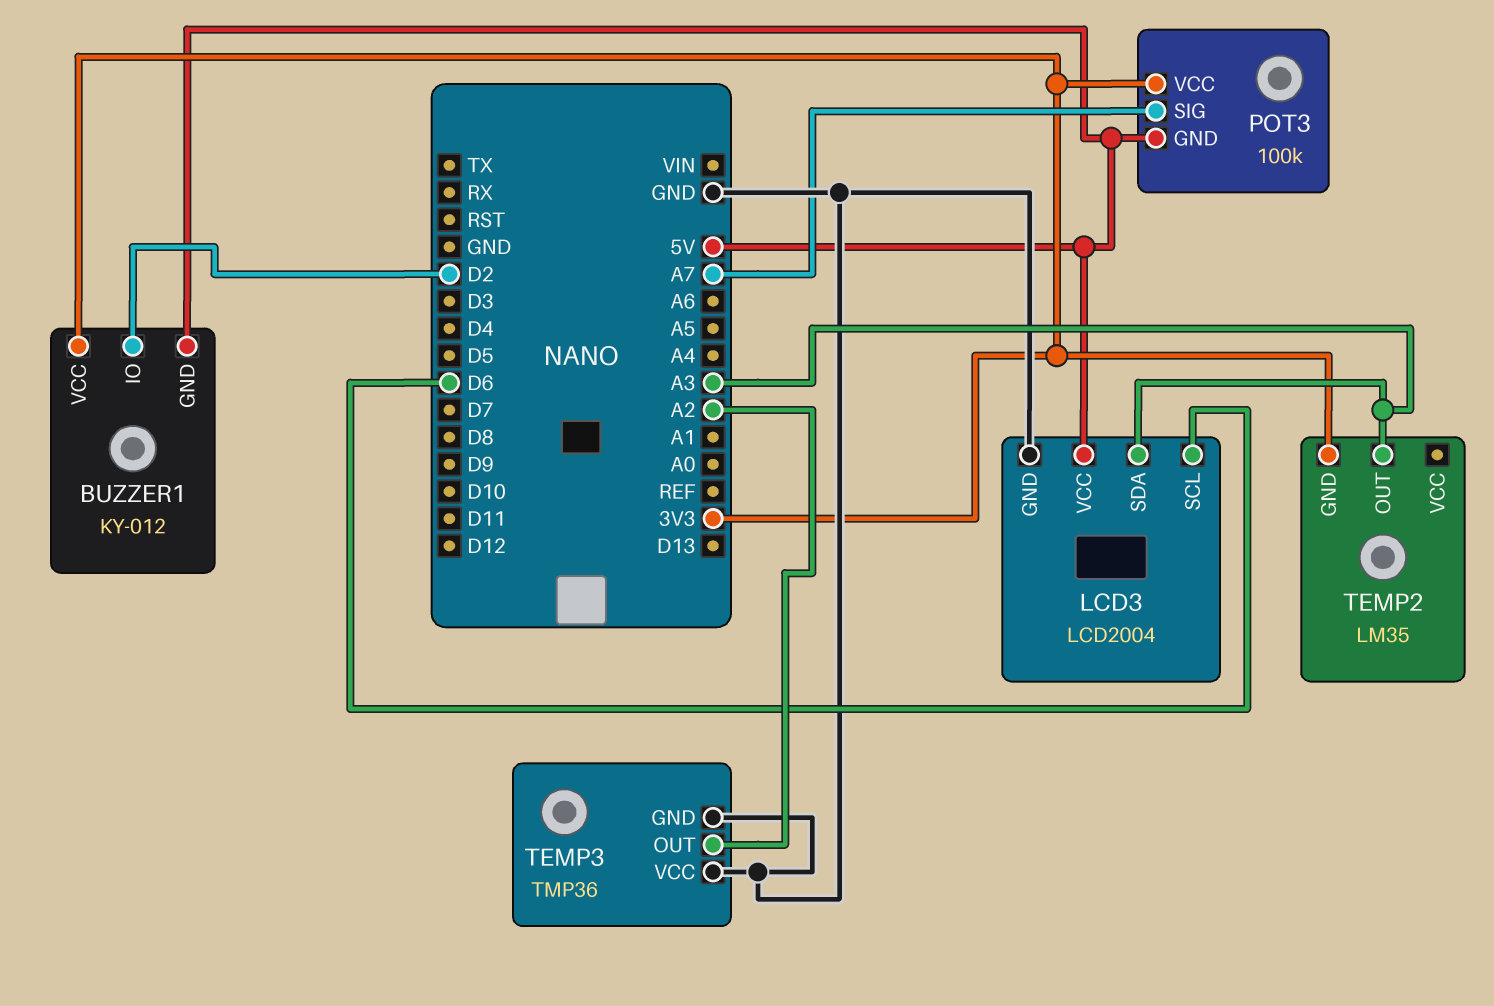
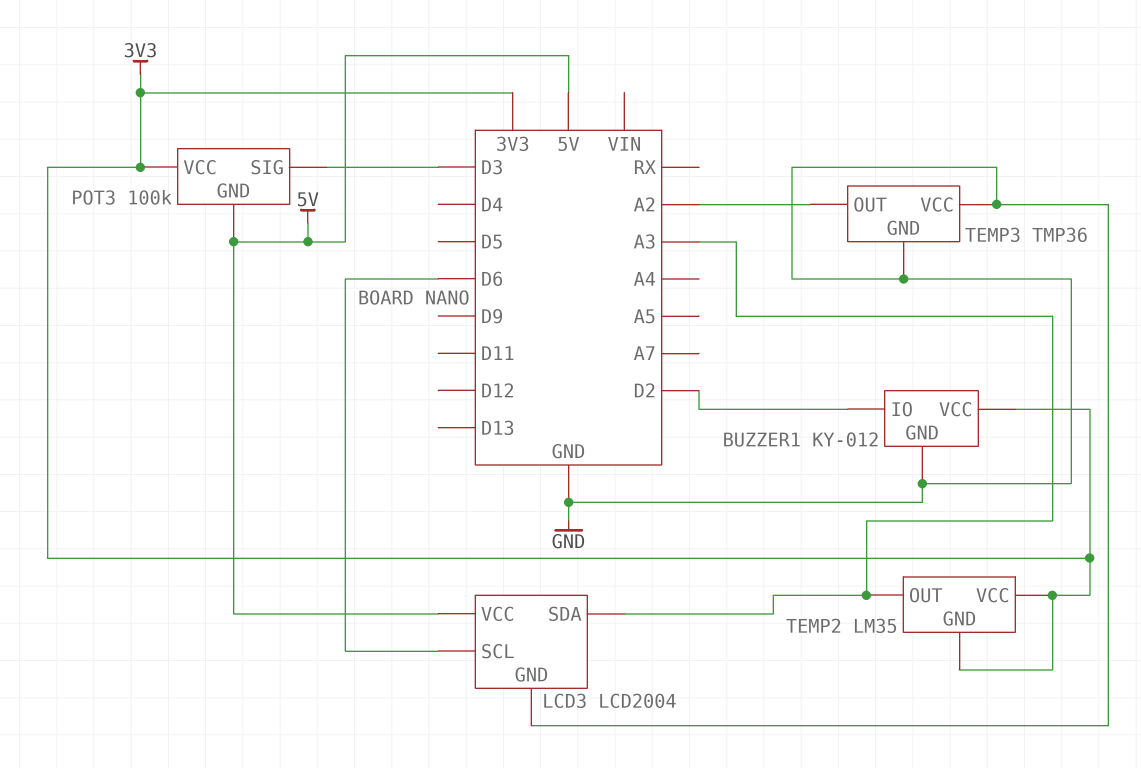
BUZZER1 pin GND: 5V -> GND
POT3 pin SIG: A7 -> D3
TEMP2 pin VCC: none -> 3V3

